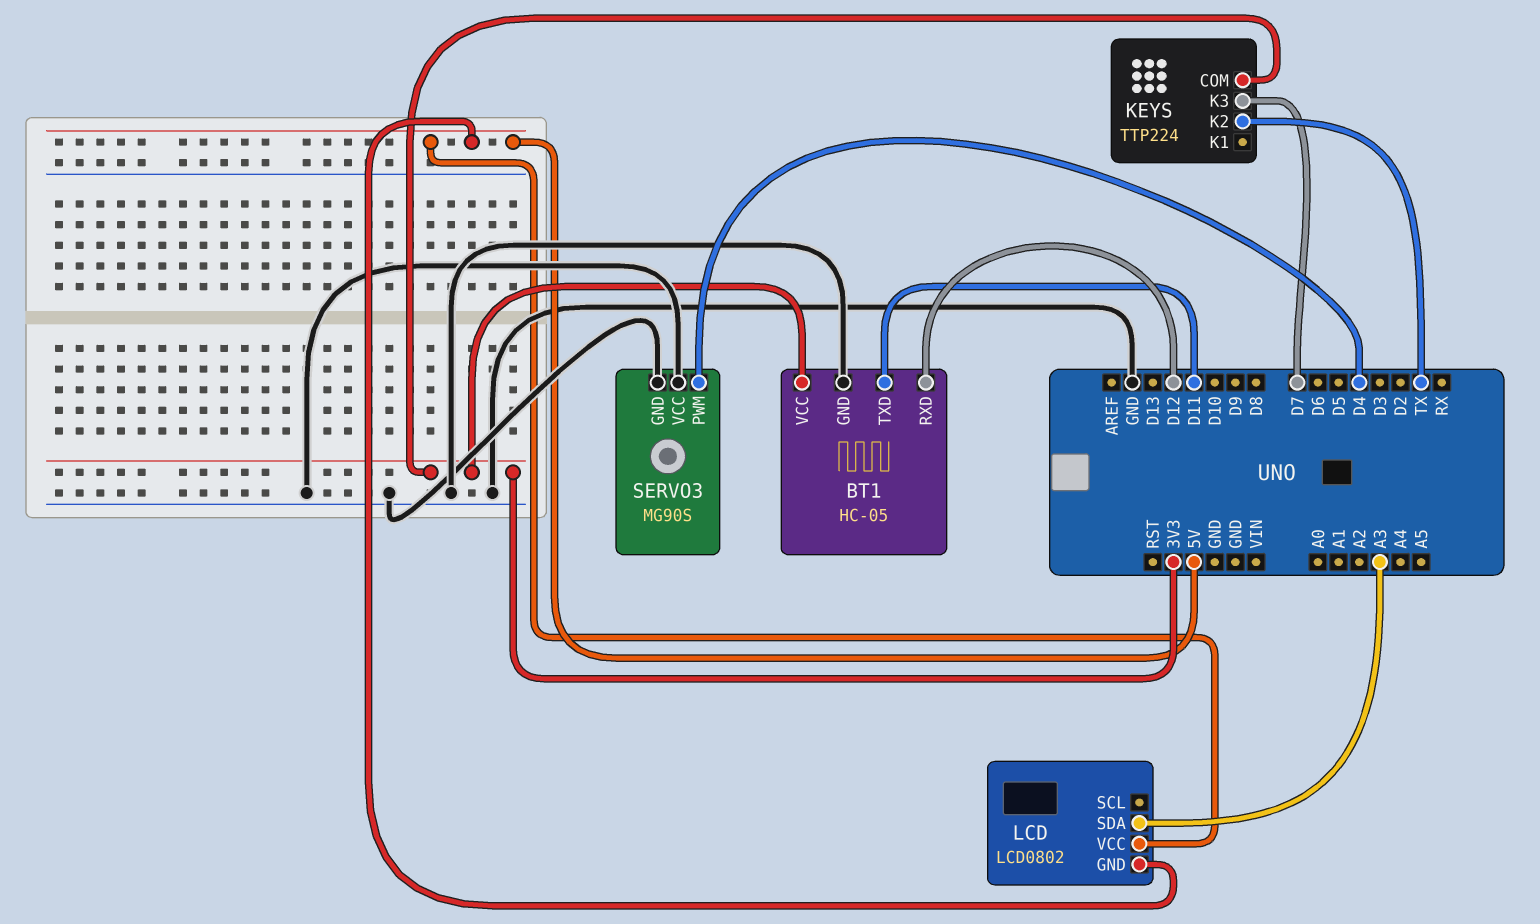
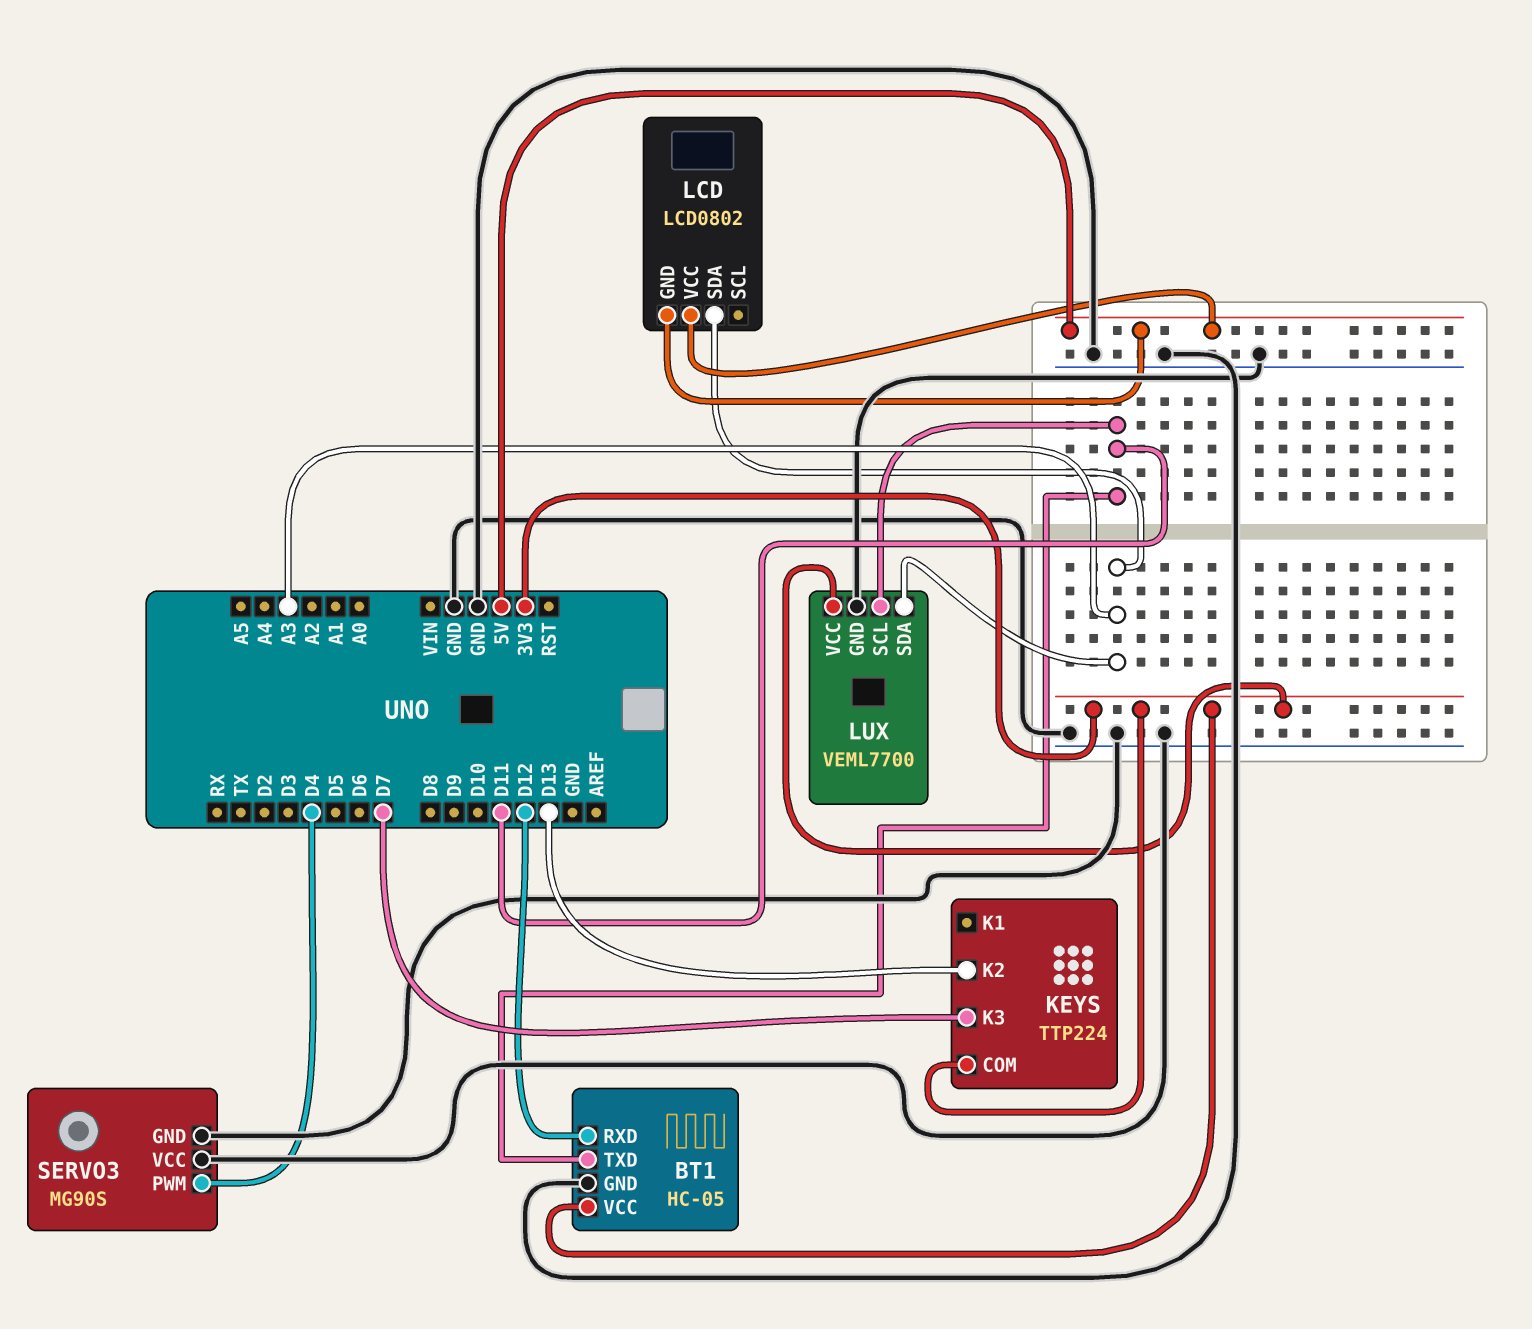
KEYS pin K2: TX -> D13
LUX: none -> VEML7700
LUX pin GND: none -> GND
LUX pin SCL: none -> D11
LUX pin SDA: none -> A3
LUX pin VCC: none -> 3V3

